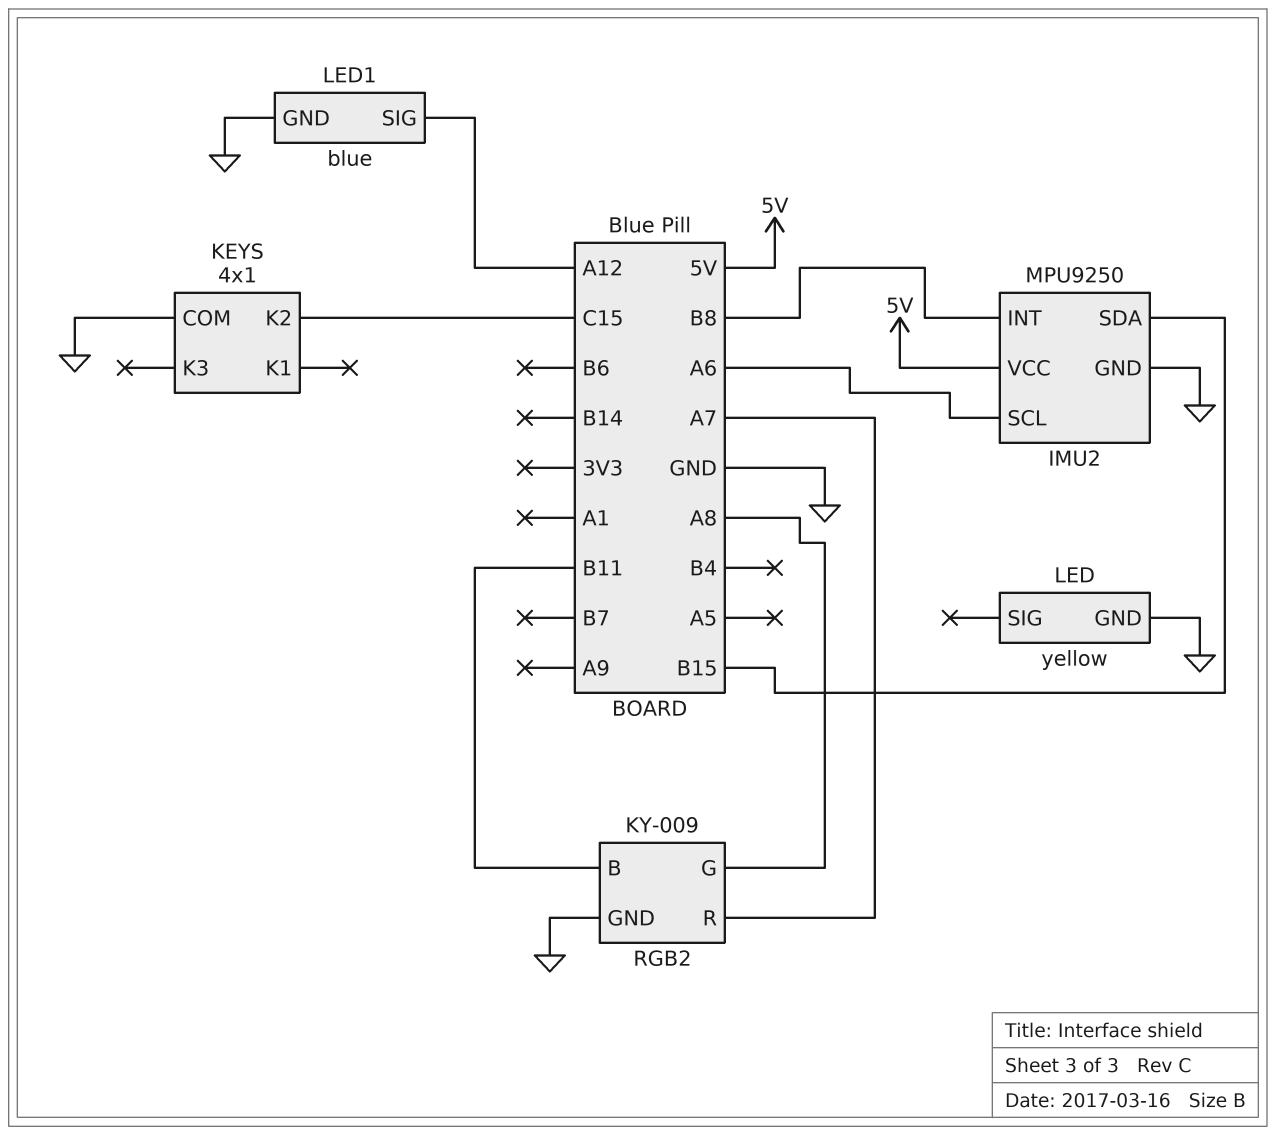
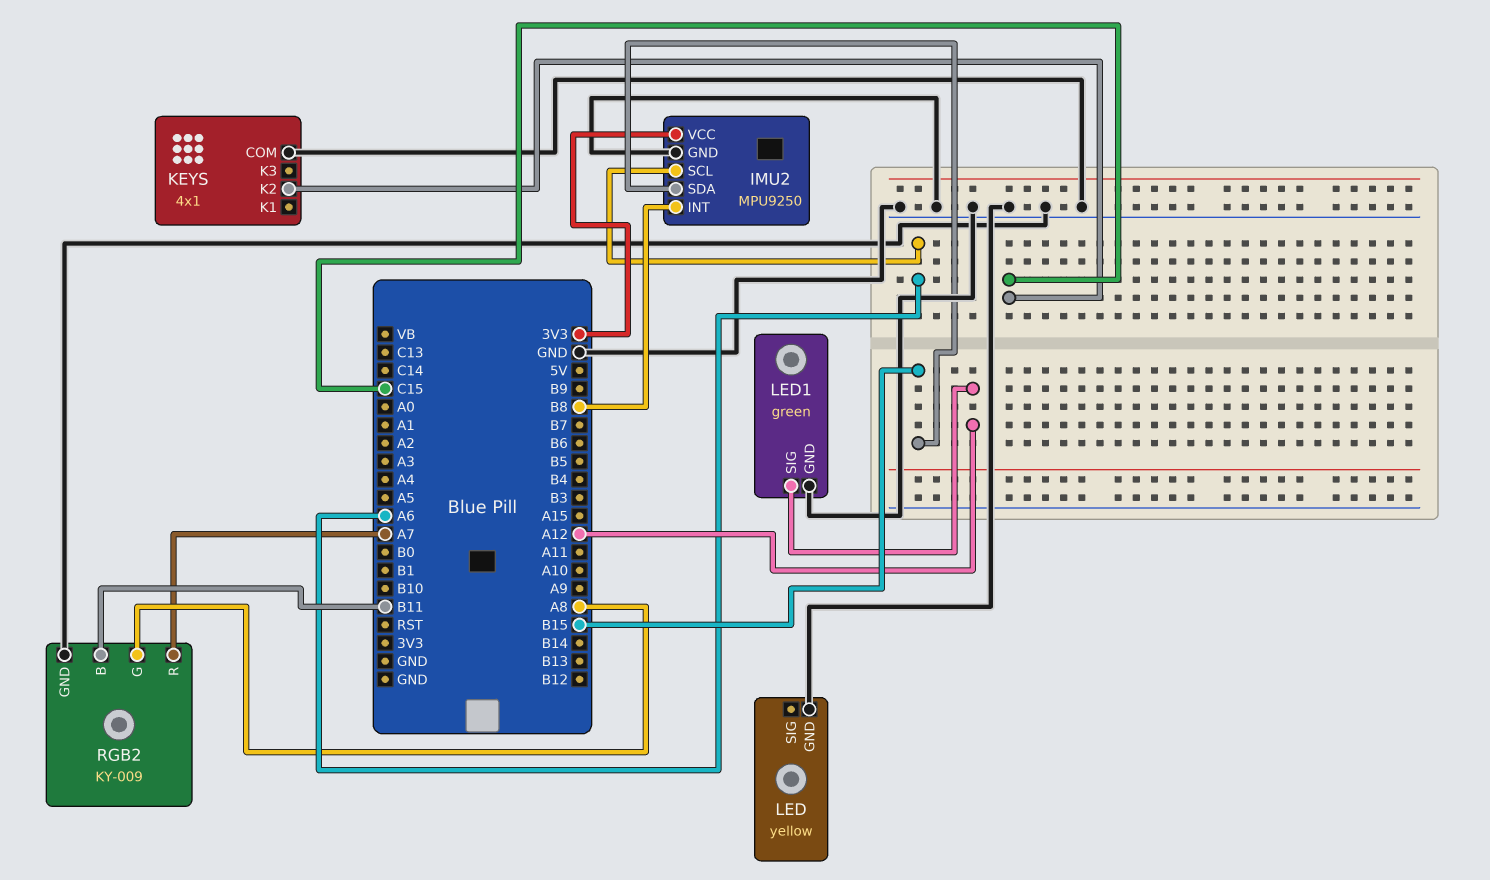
IMU2 pin VCC: 5V -> 3V3
LED1: blue -> green

